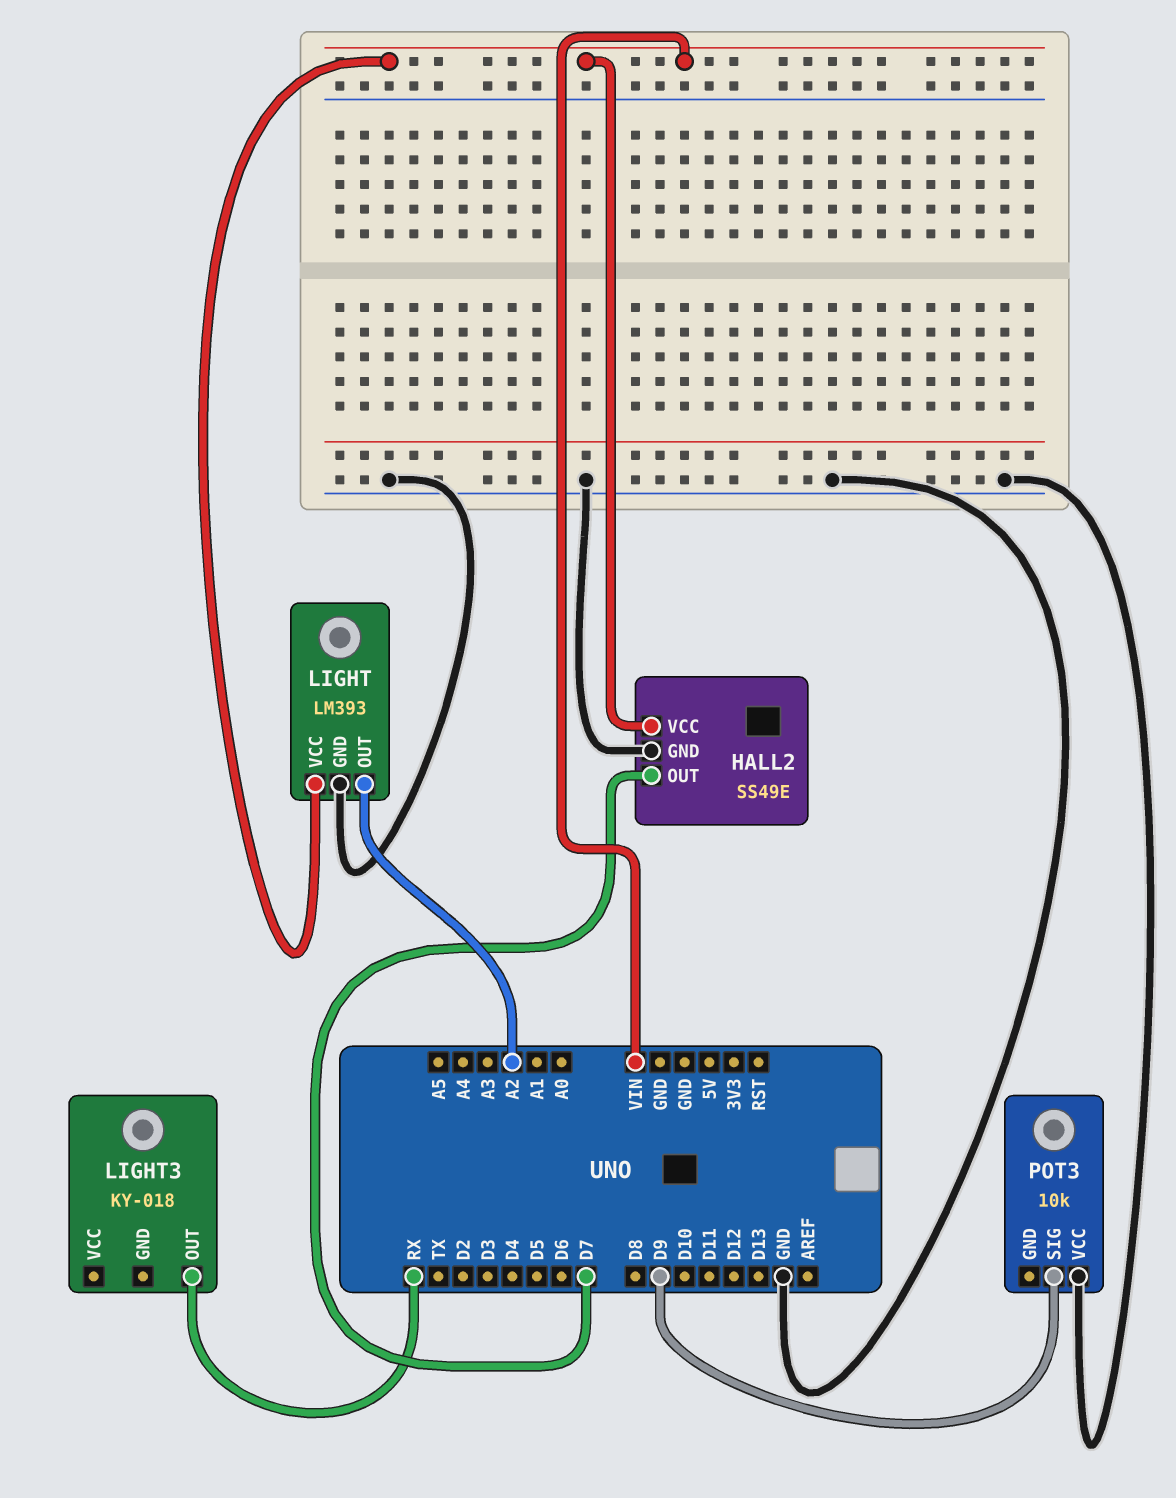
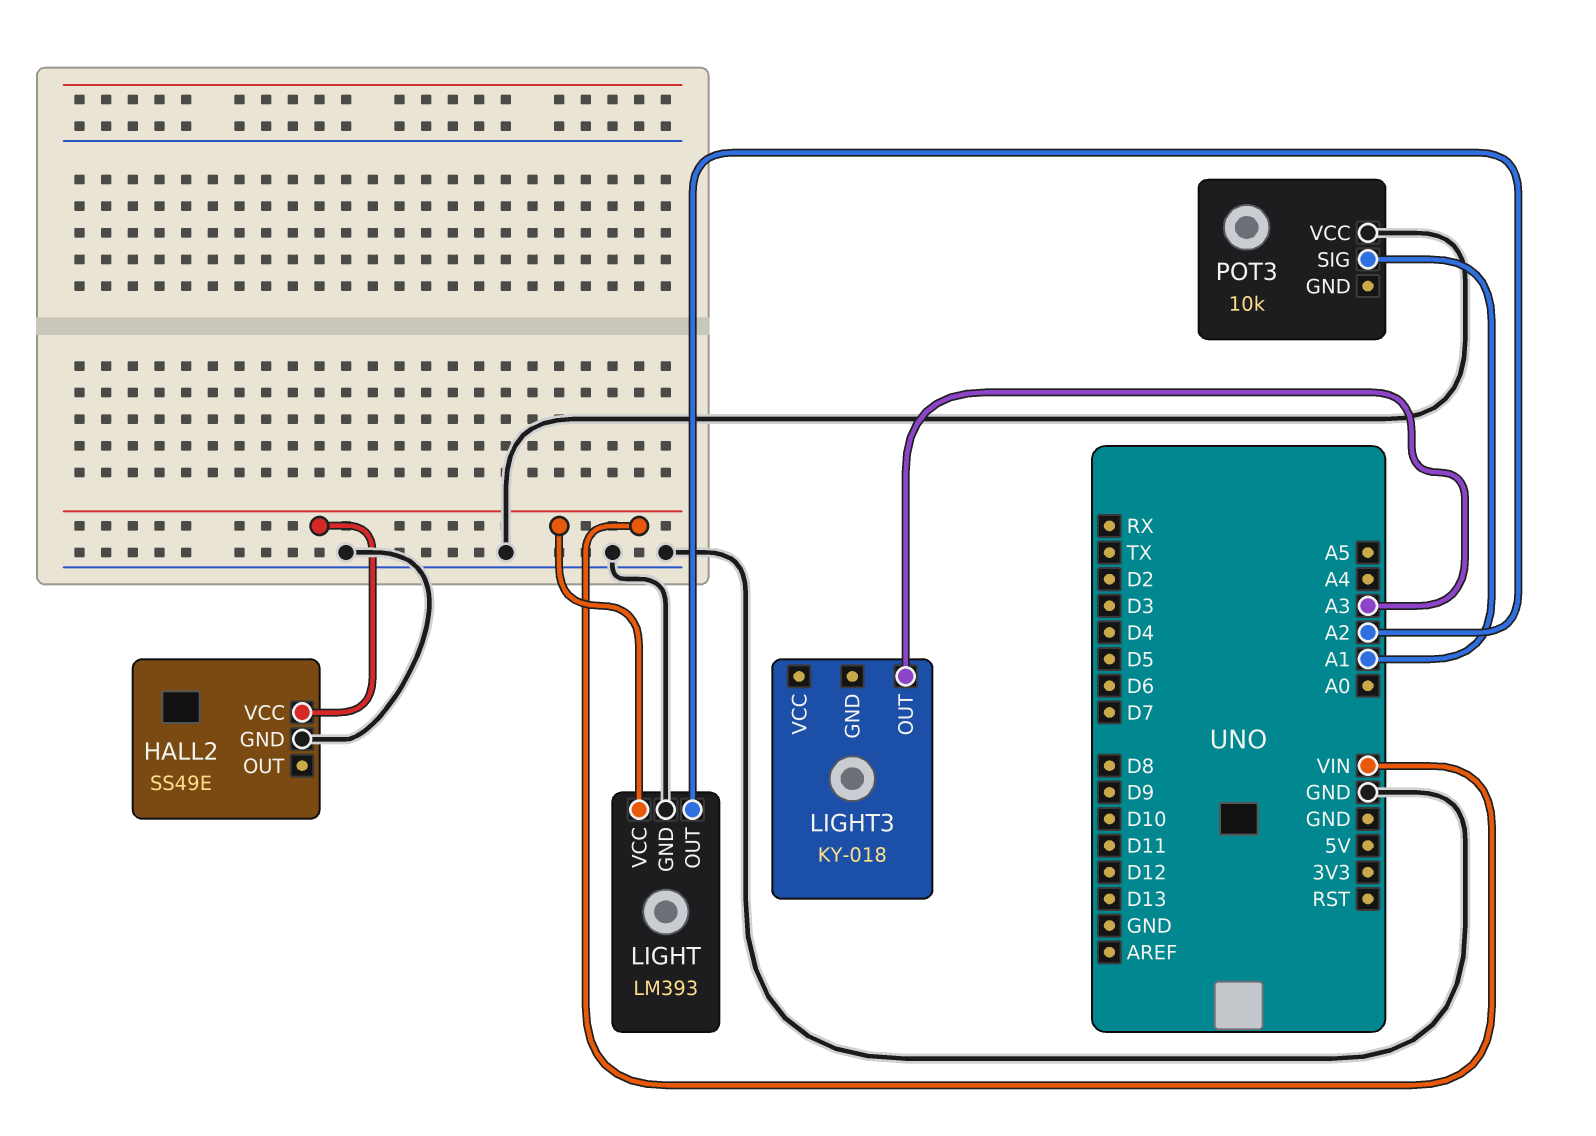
HALL2 pin OUT: D7 -> none
LIGHT3 pin OUT: RX -> A3
POT3 pin SIG: D9 -> A1

